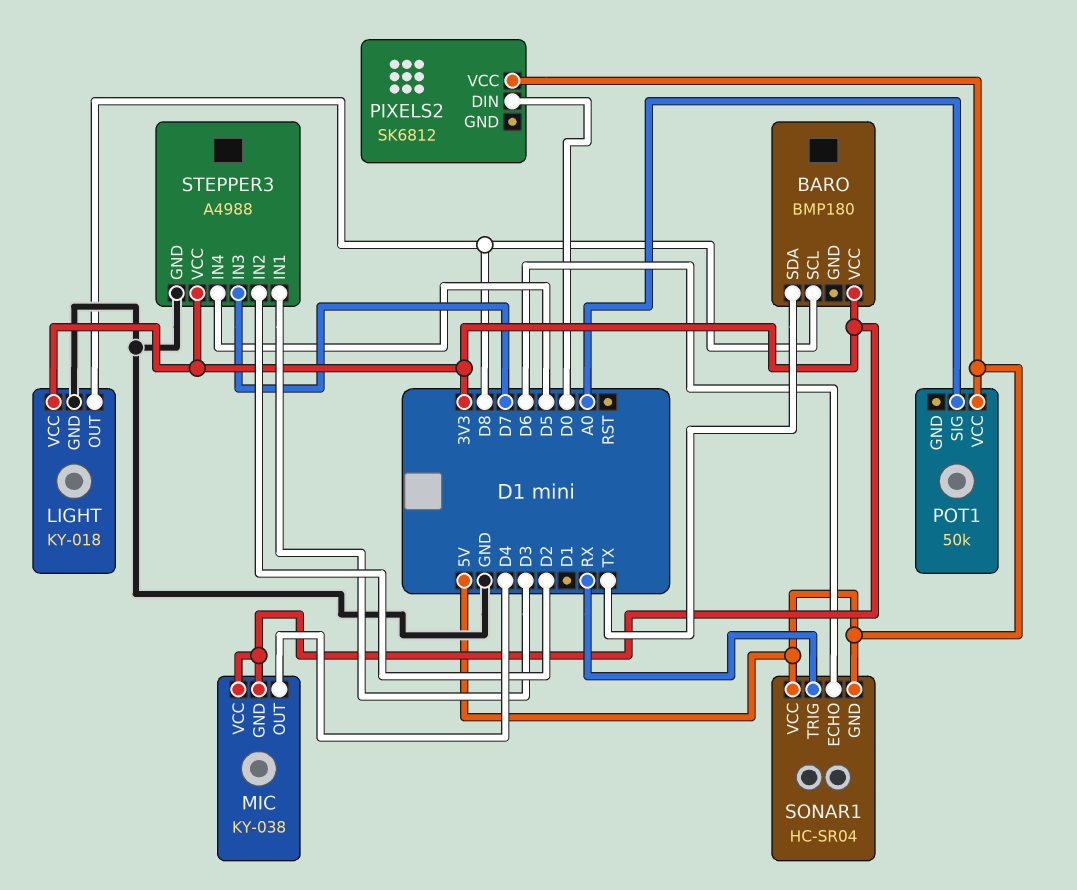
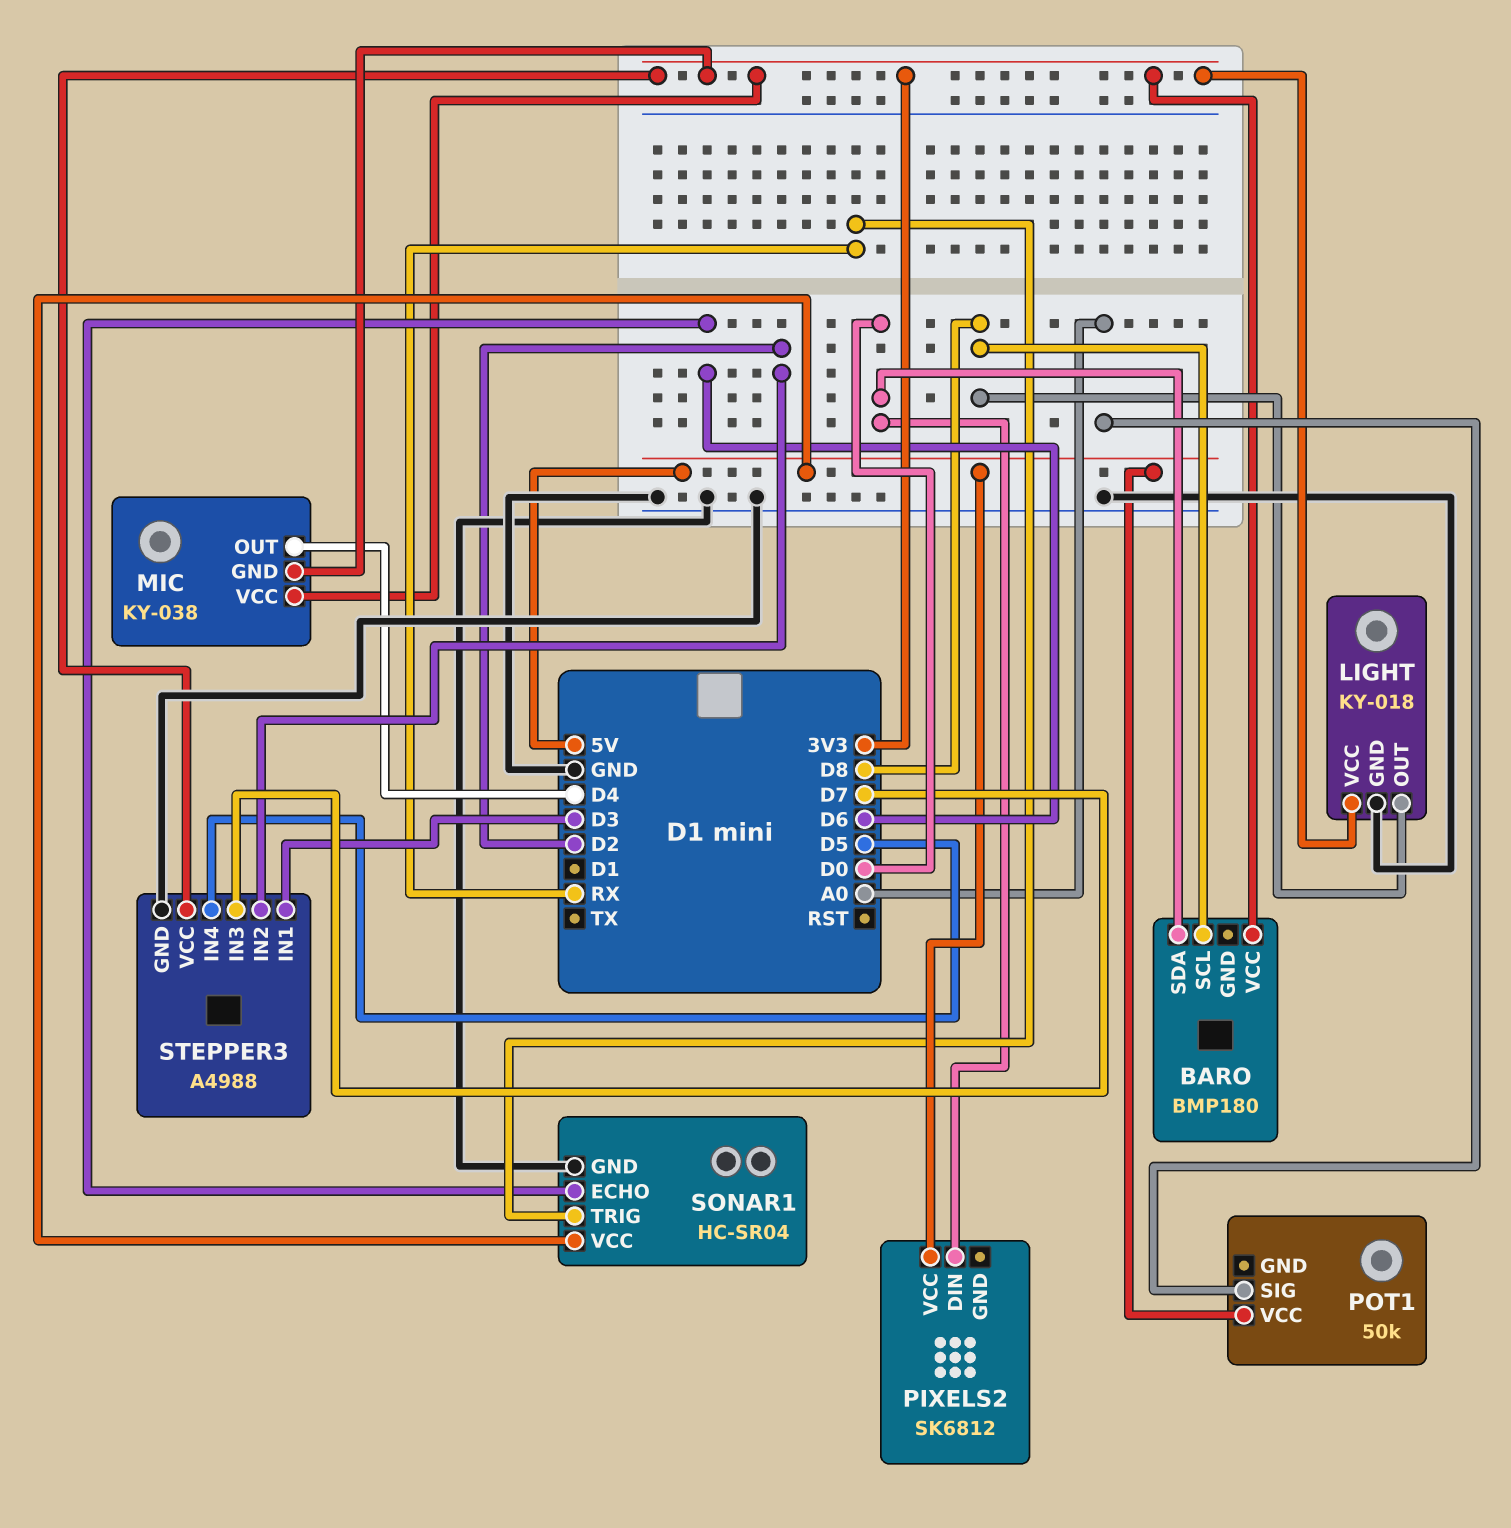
BARO pin SDA: TX -> D0
SONAR1 pin GND: 5V -> GND

